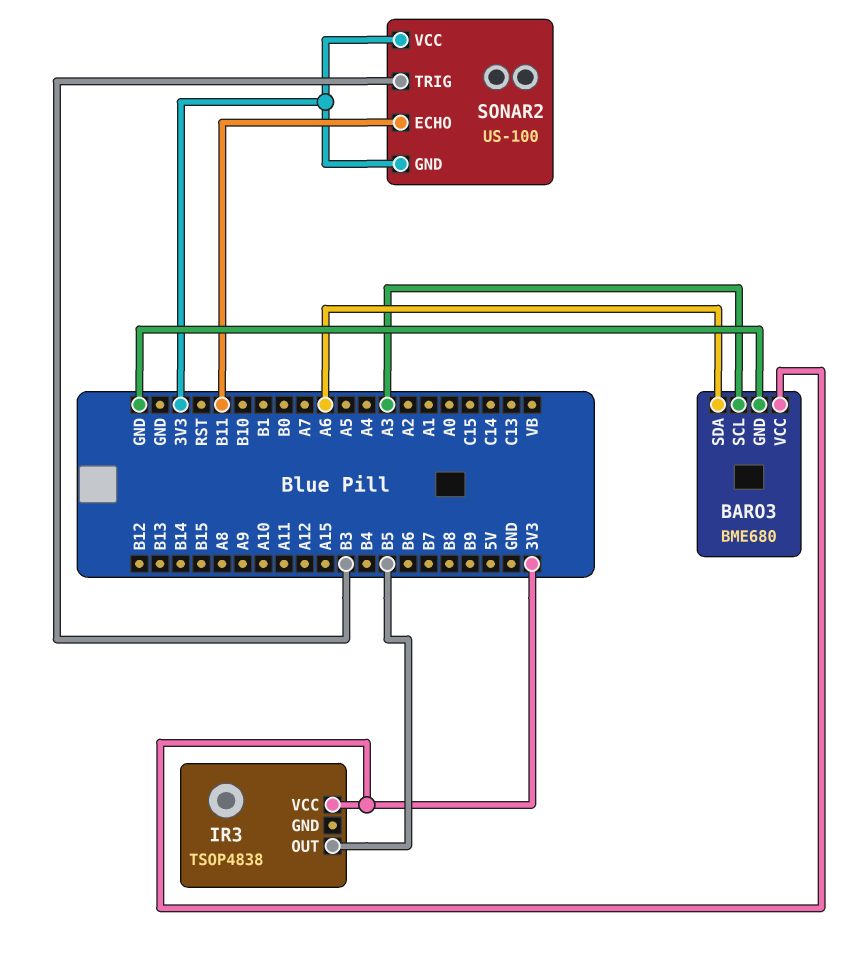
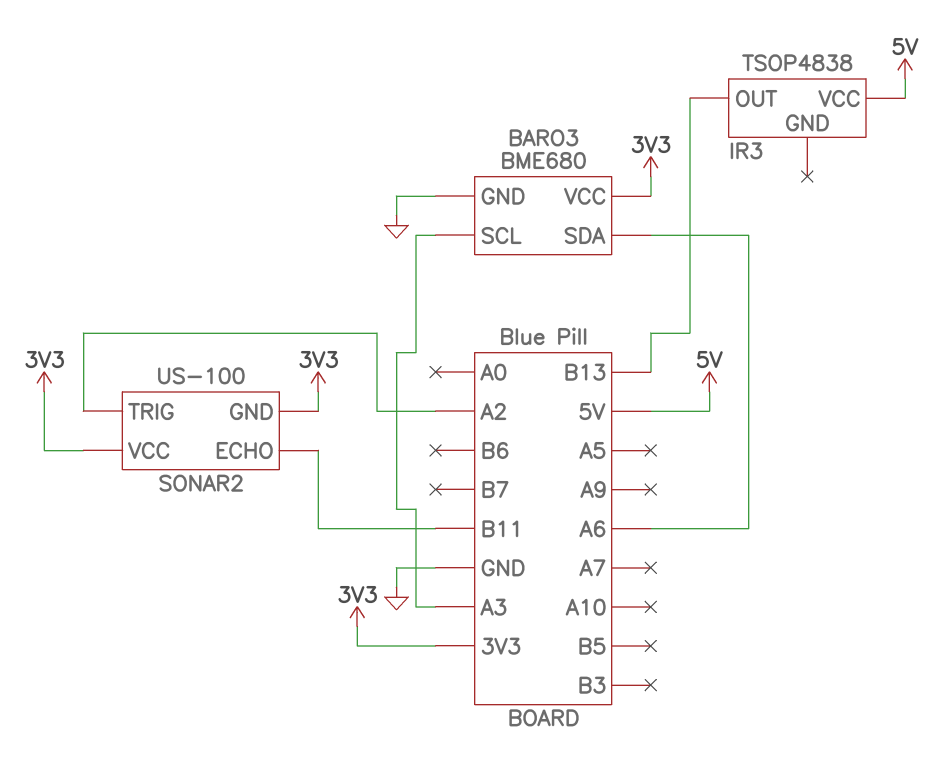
IR3 pin OUT: B5 -> B13
IR3 pin VCC: 3V3 -> 5V
SONAR2 pin TRIG: B3 -> A2

